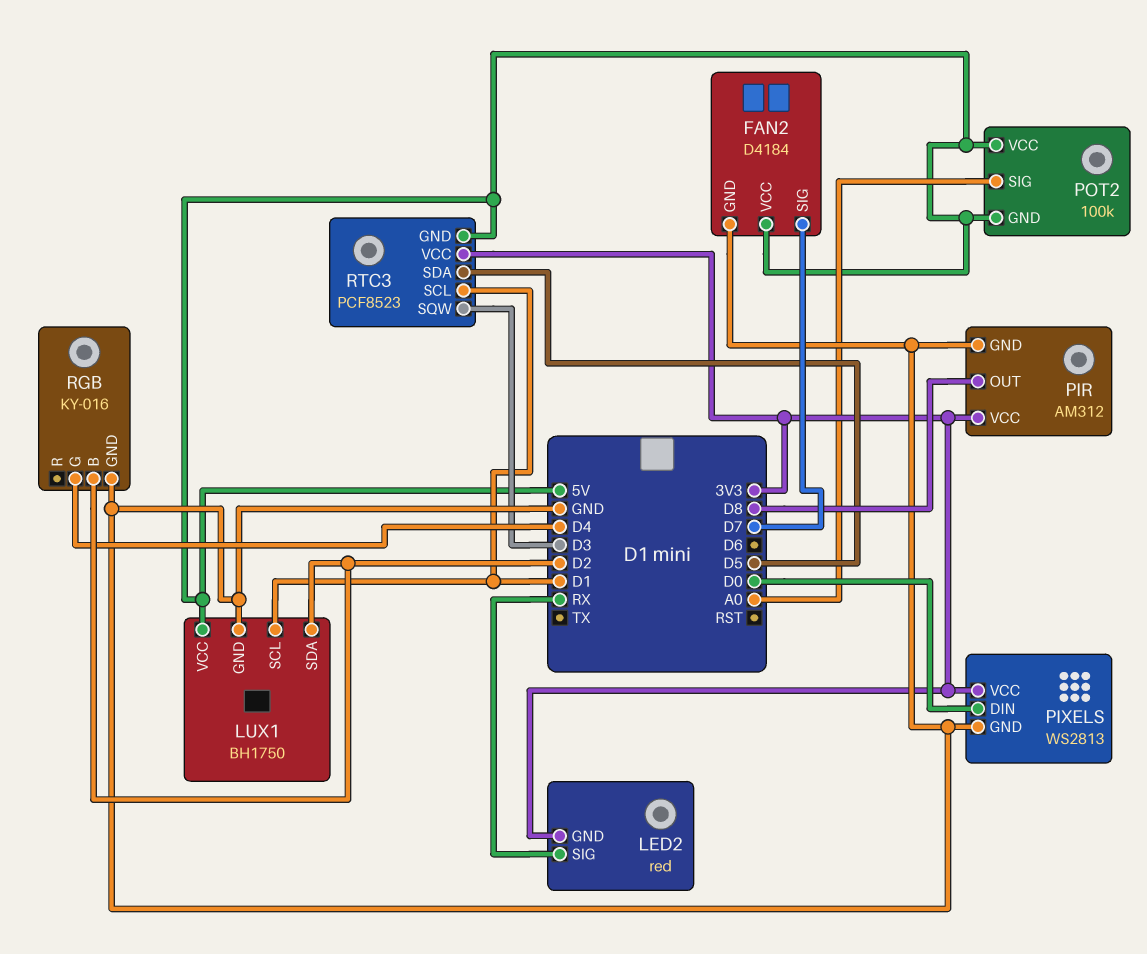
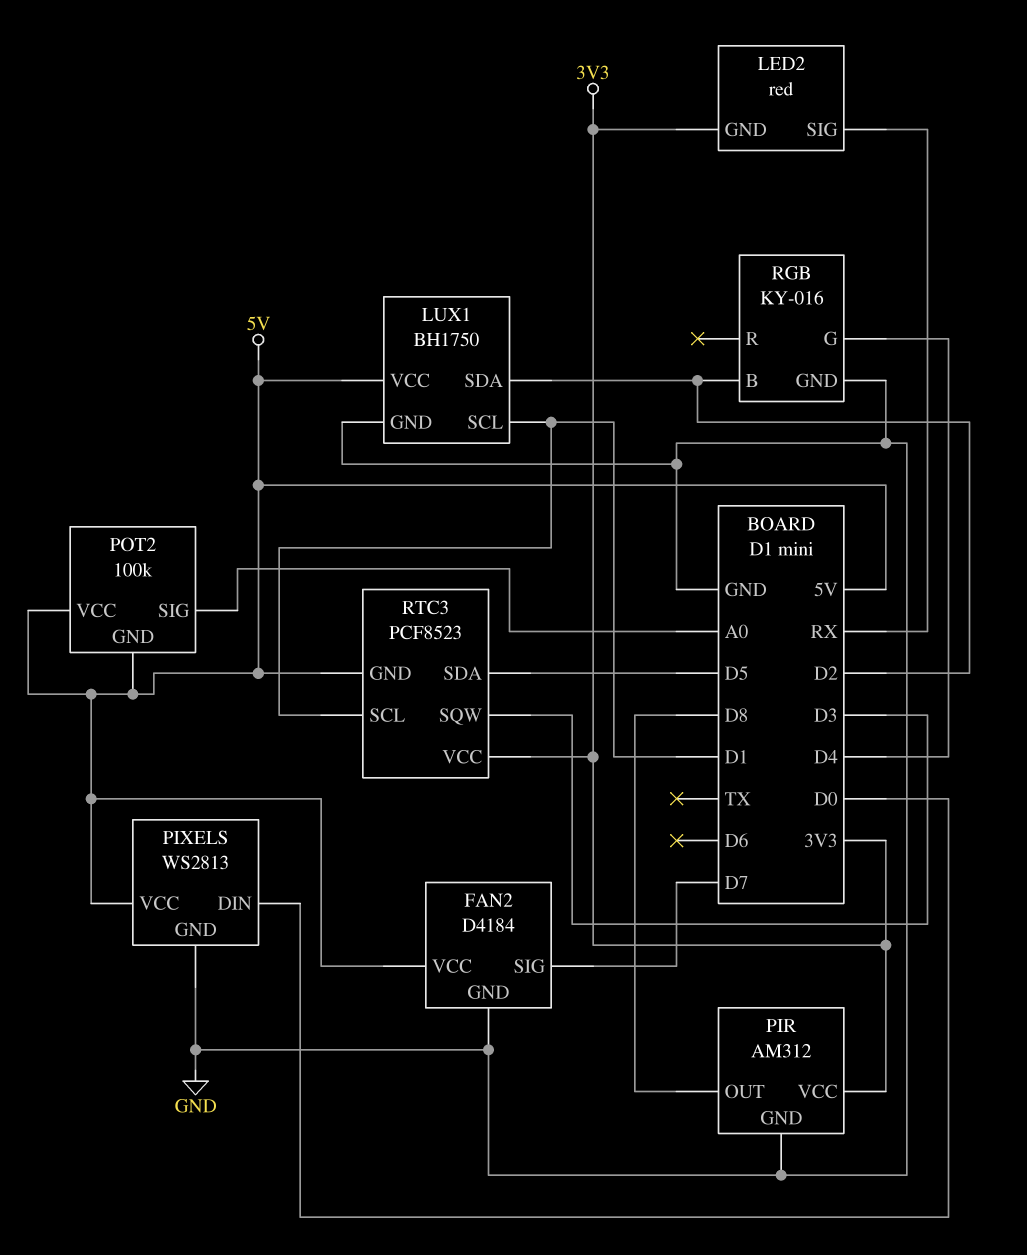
PIXELS pin VCC: 3V3 -> 5V

